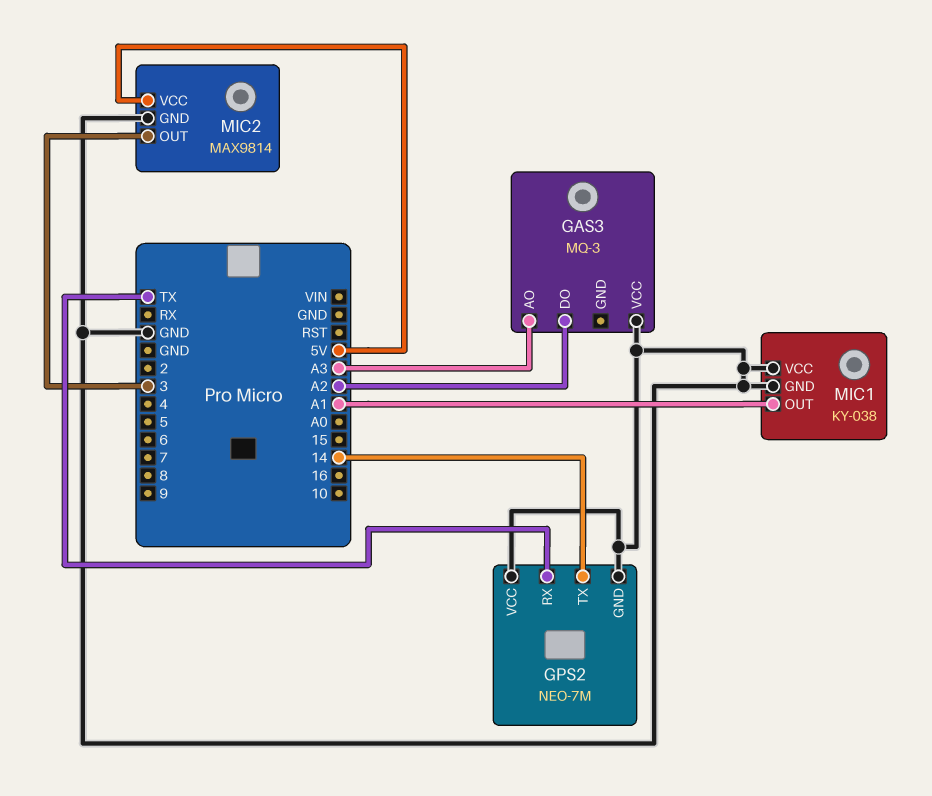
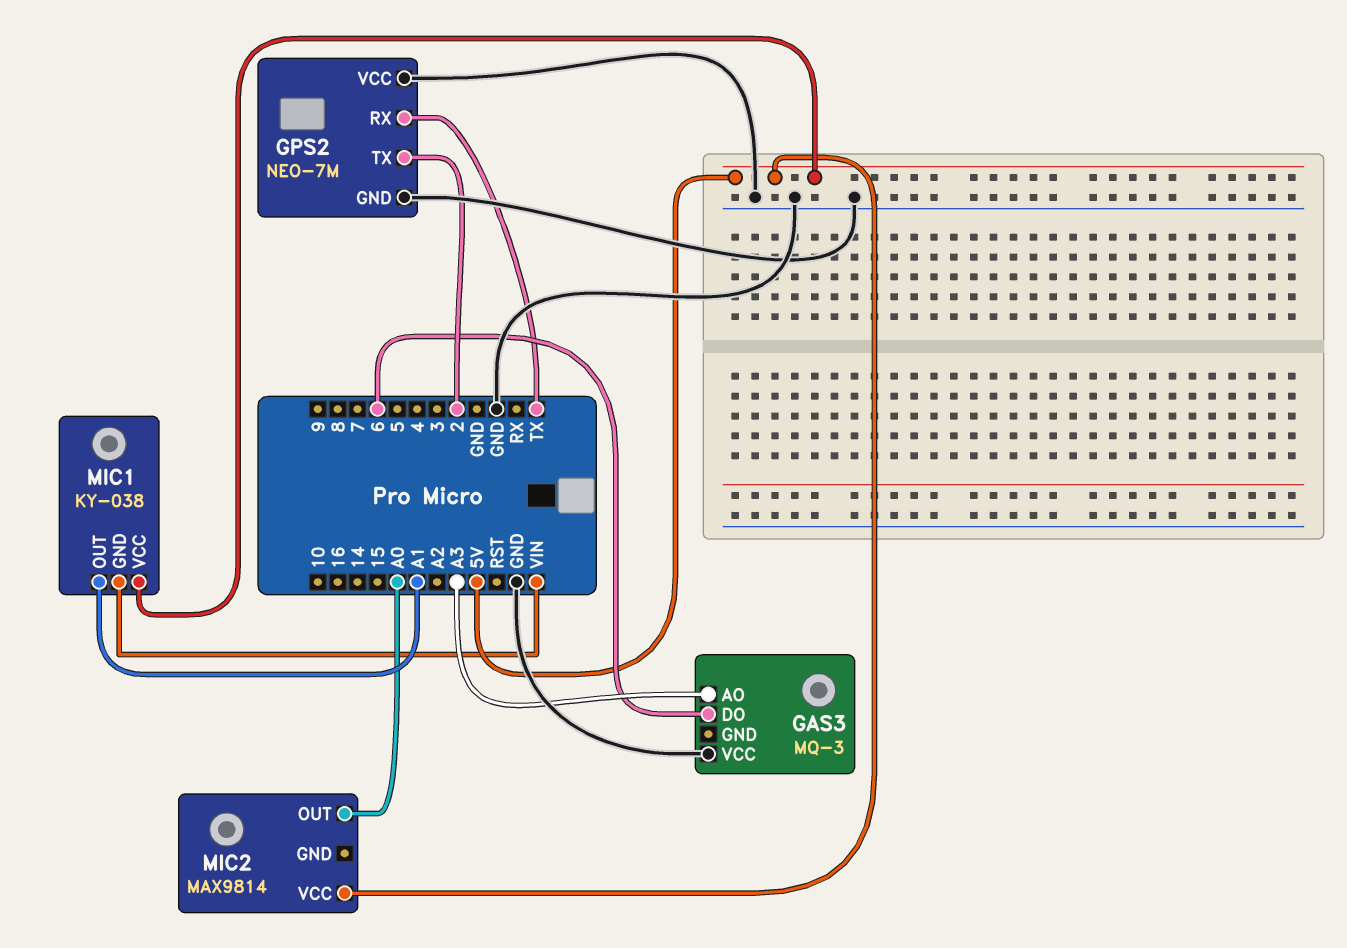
GAS3 pin DO: A2 -> 6
GPS2 pin TX: 14 -> 2
MIC1 pin GND: GND -> VIN
MIC1 pin VCC: GND -> 5V
MIC2 pin GND: GND -> none
MIC2 pin OUT: 3 -> A0

